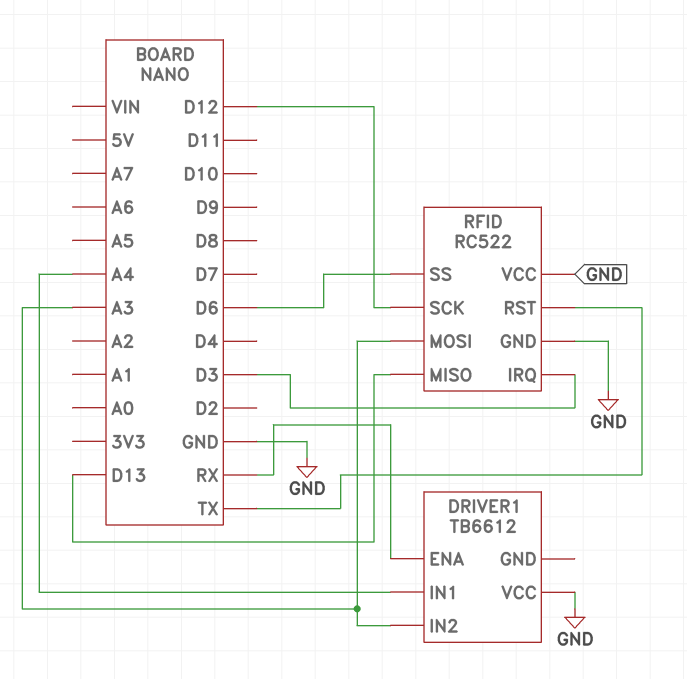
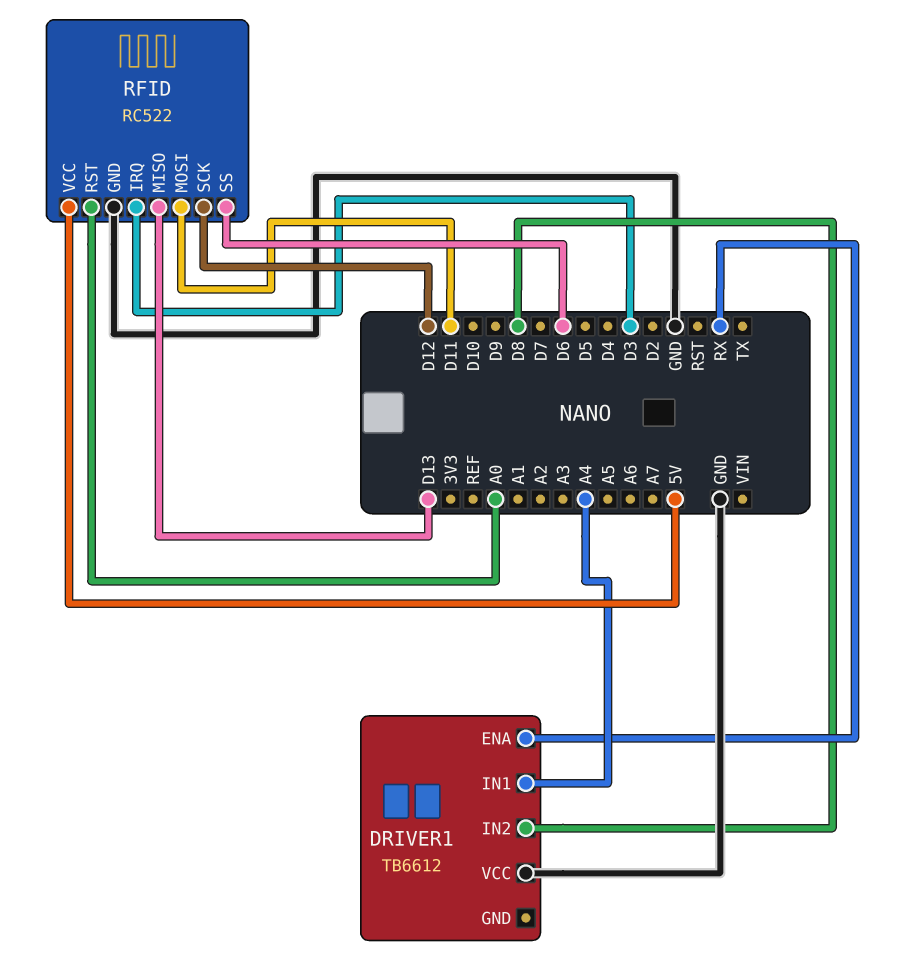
DRIVER1 pin IN2: A3 -> D8
RFID pin MOSI: A3 -> D11
RFID pin RST: TX -> A0
RFID pin VCC: GND -> 5V

